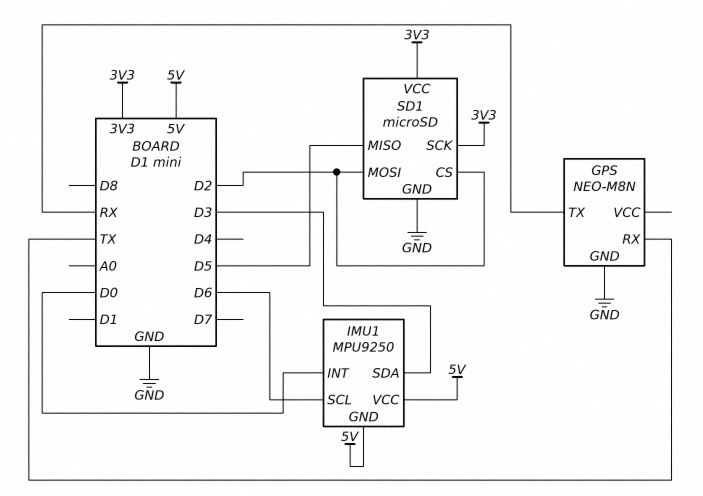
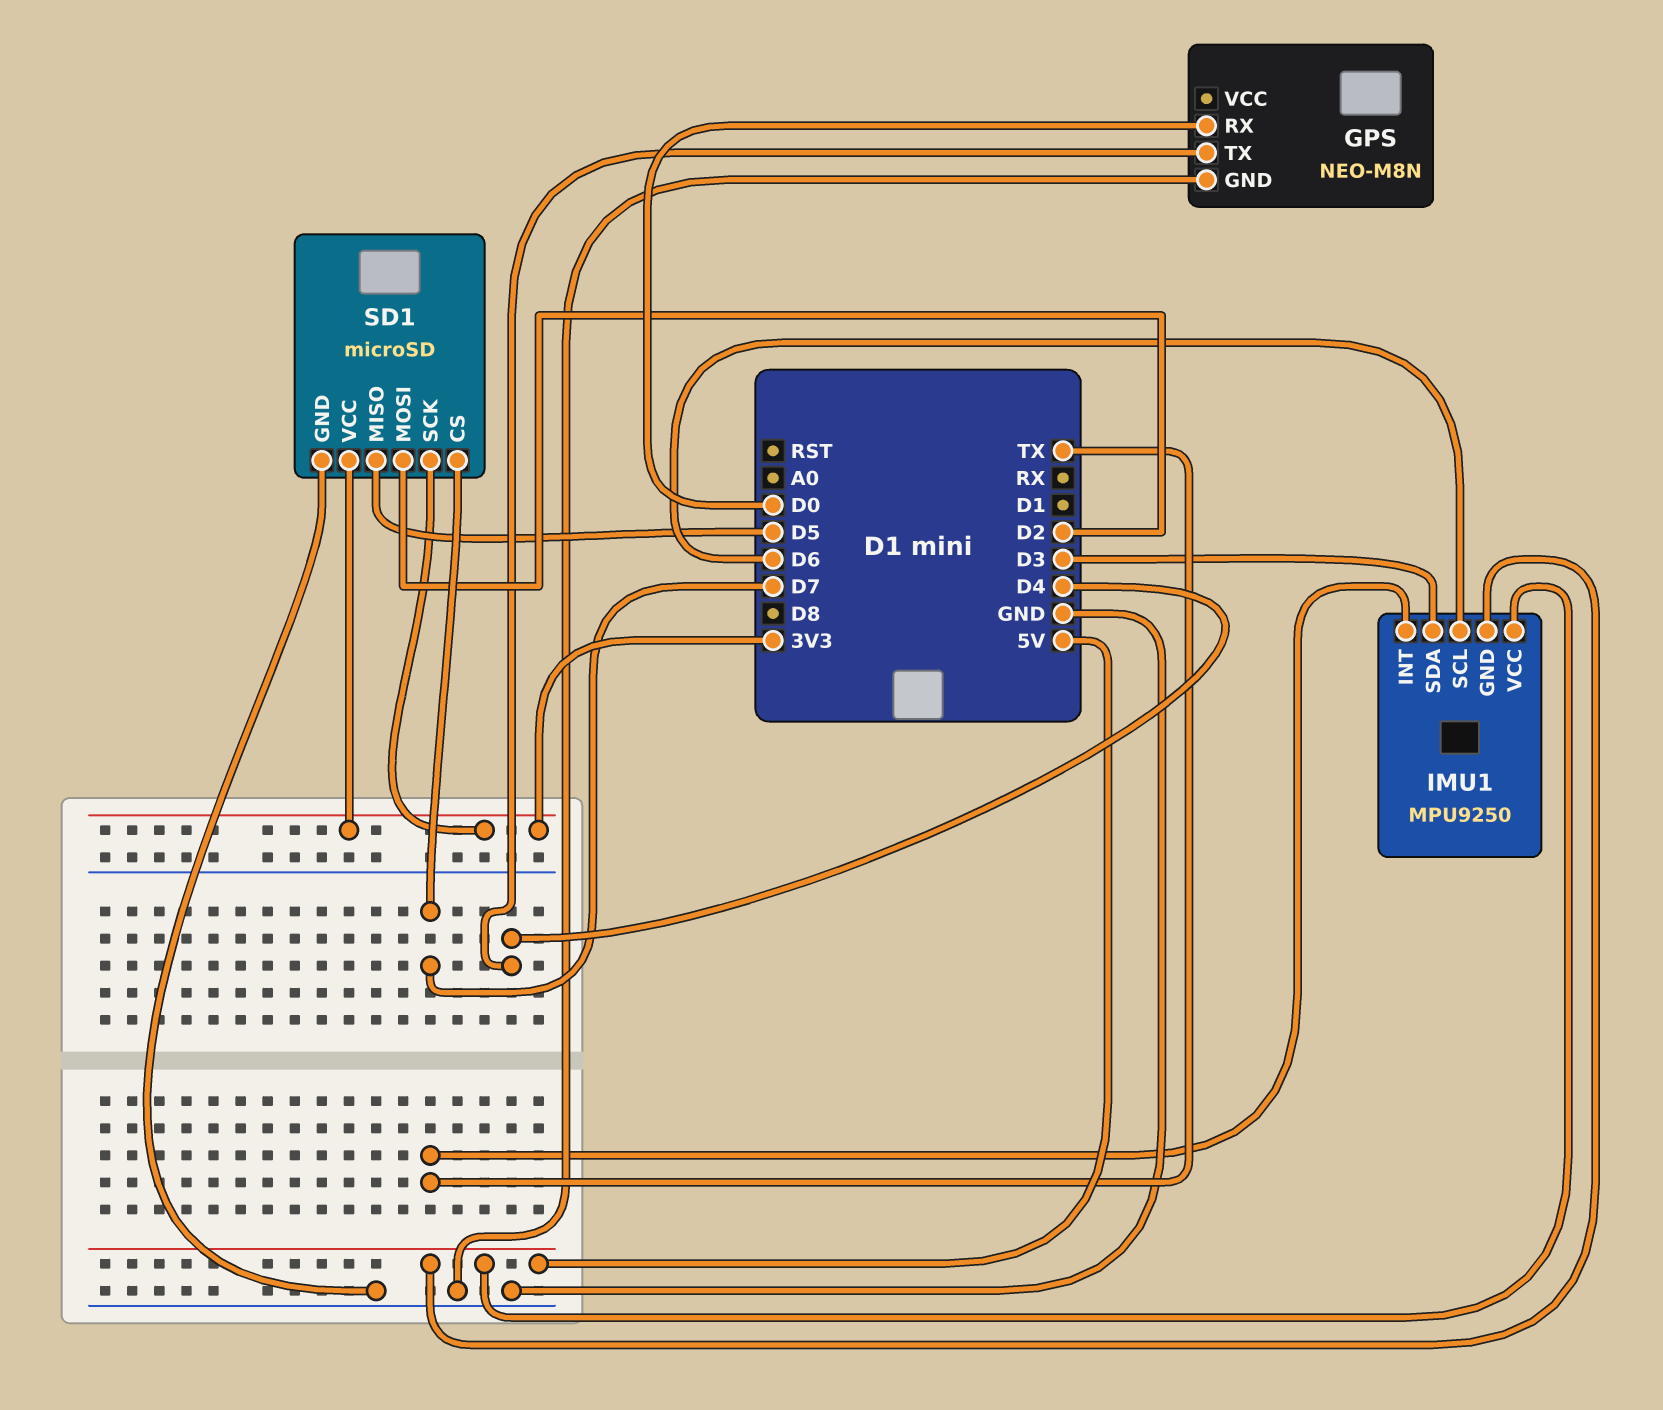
GPS pin RX: TX -> D0
GPS pin TX: RX -> D4
IMU1 pin INT: D0 -> TX
SD1 pin CS: D2 -> D7

